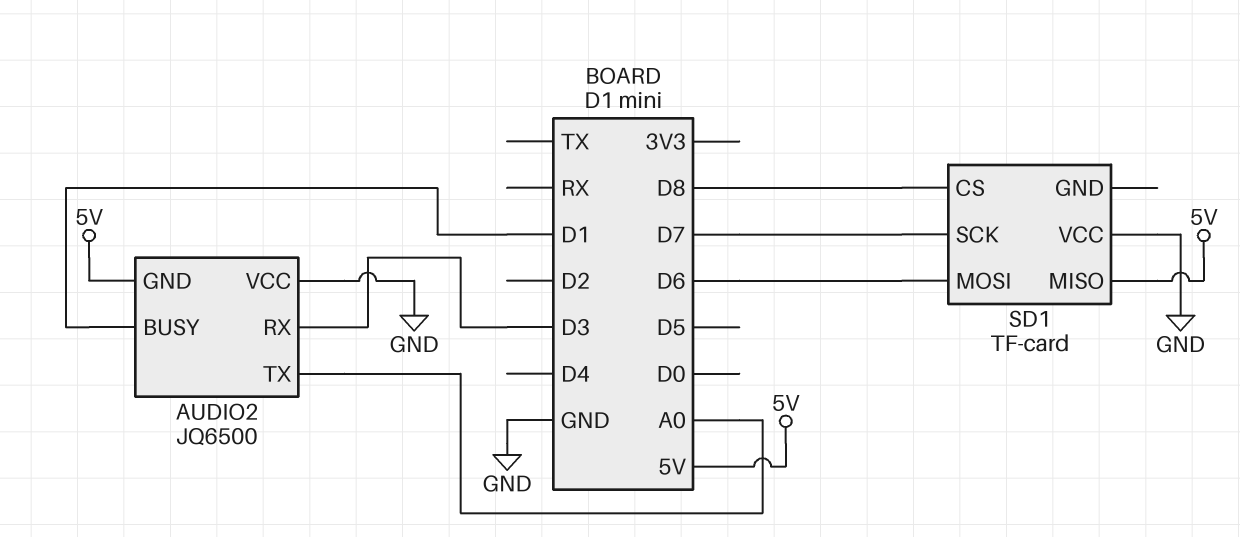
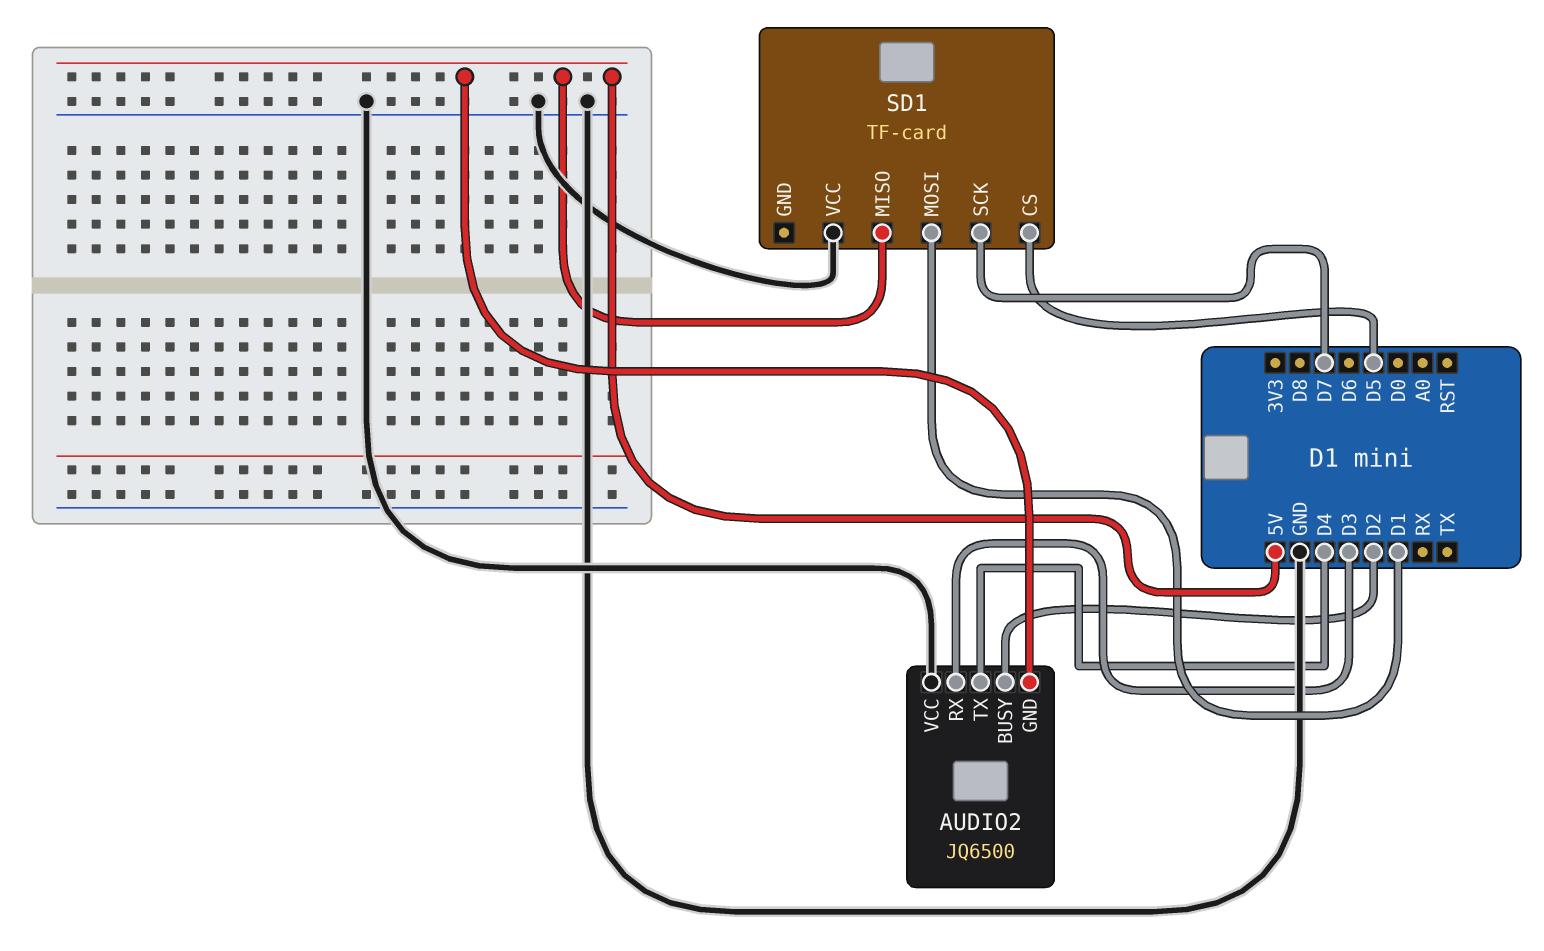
AUDIO2 pin BUSY: D1 -> D2
AUDIO2 pin TX: A0 -> D4
SD1 pin CS: D8 -> D5
SD1 pin MOSI: D6 -> D1

